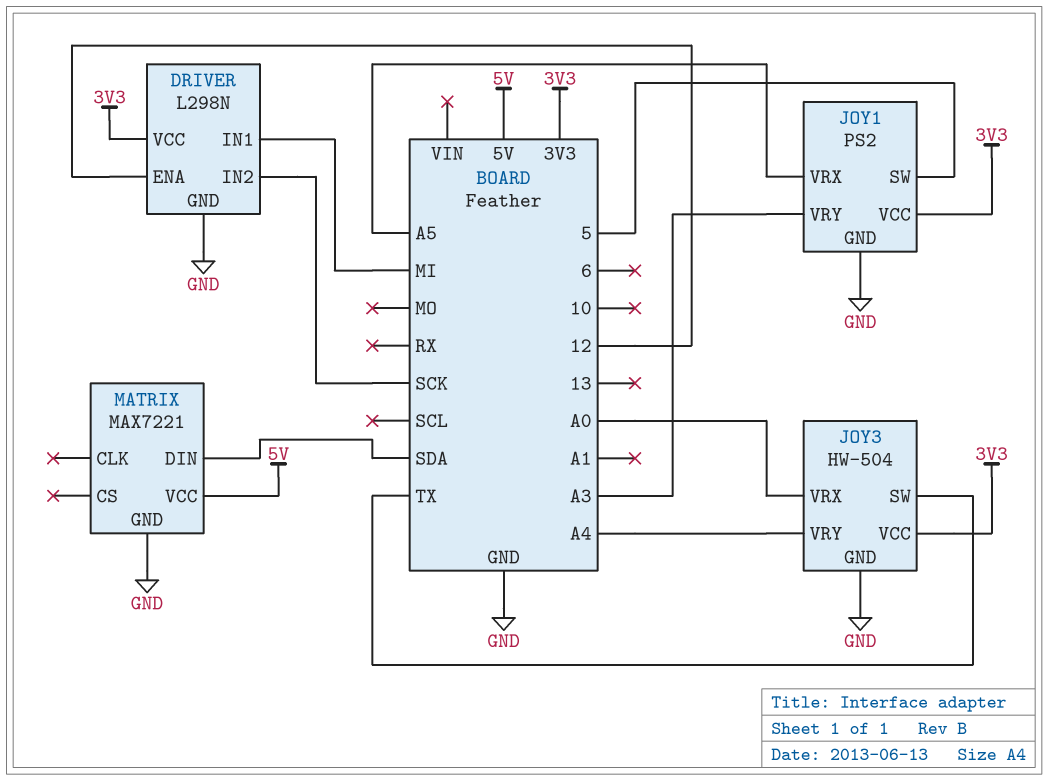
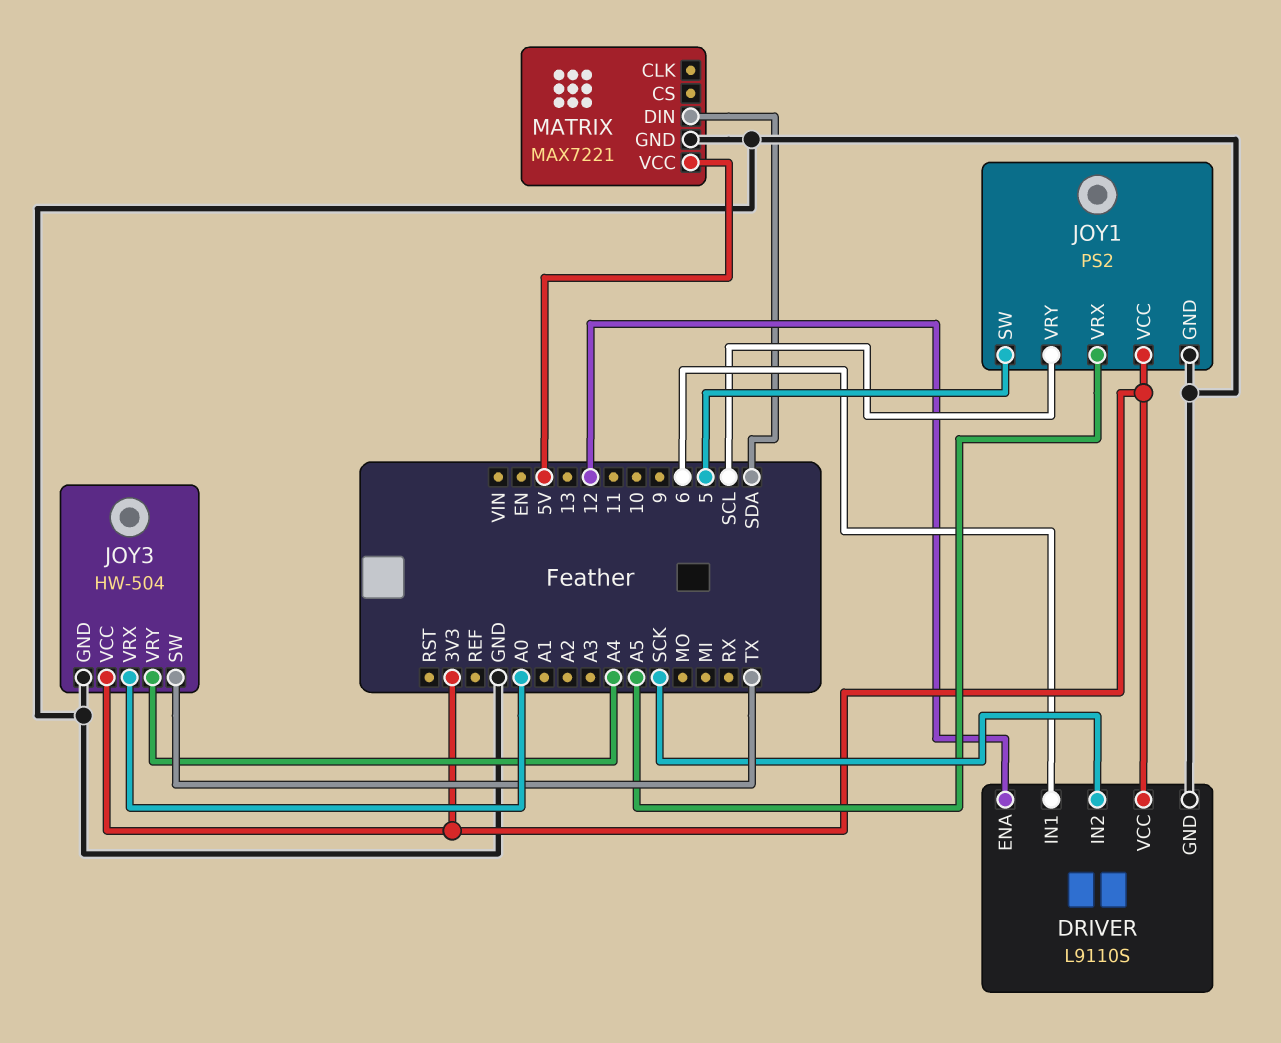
DRIVER: L298N -> L9110S
DRIVER pin IN1: MI -> 6
JOY1 pin VRY: A3 -> SCL

